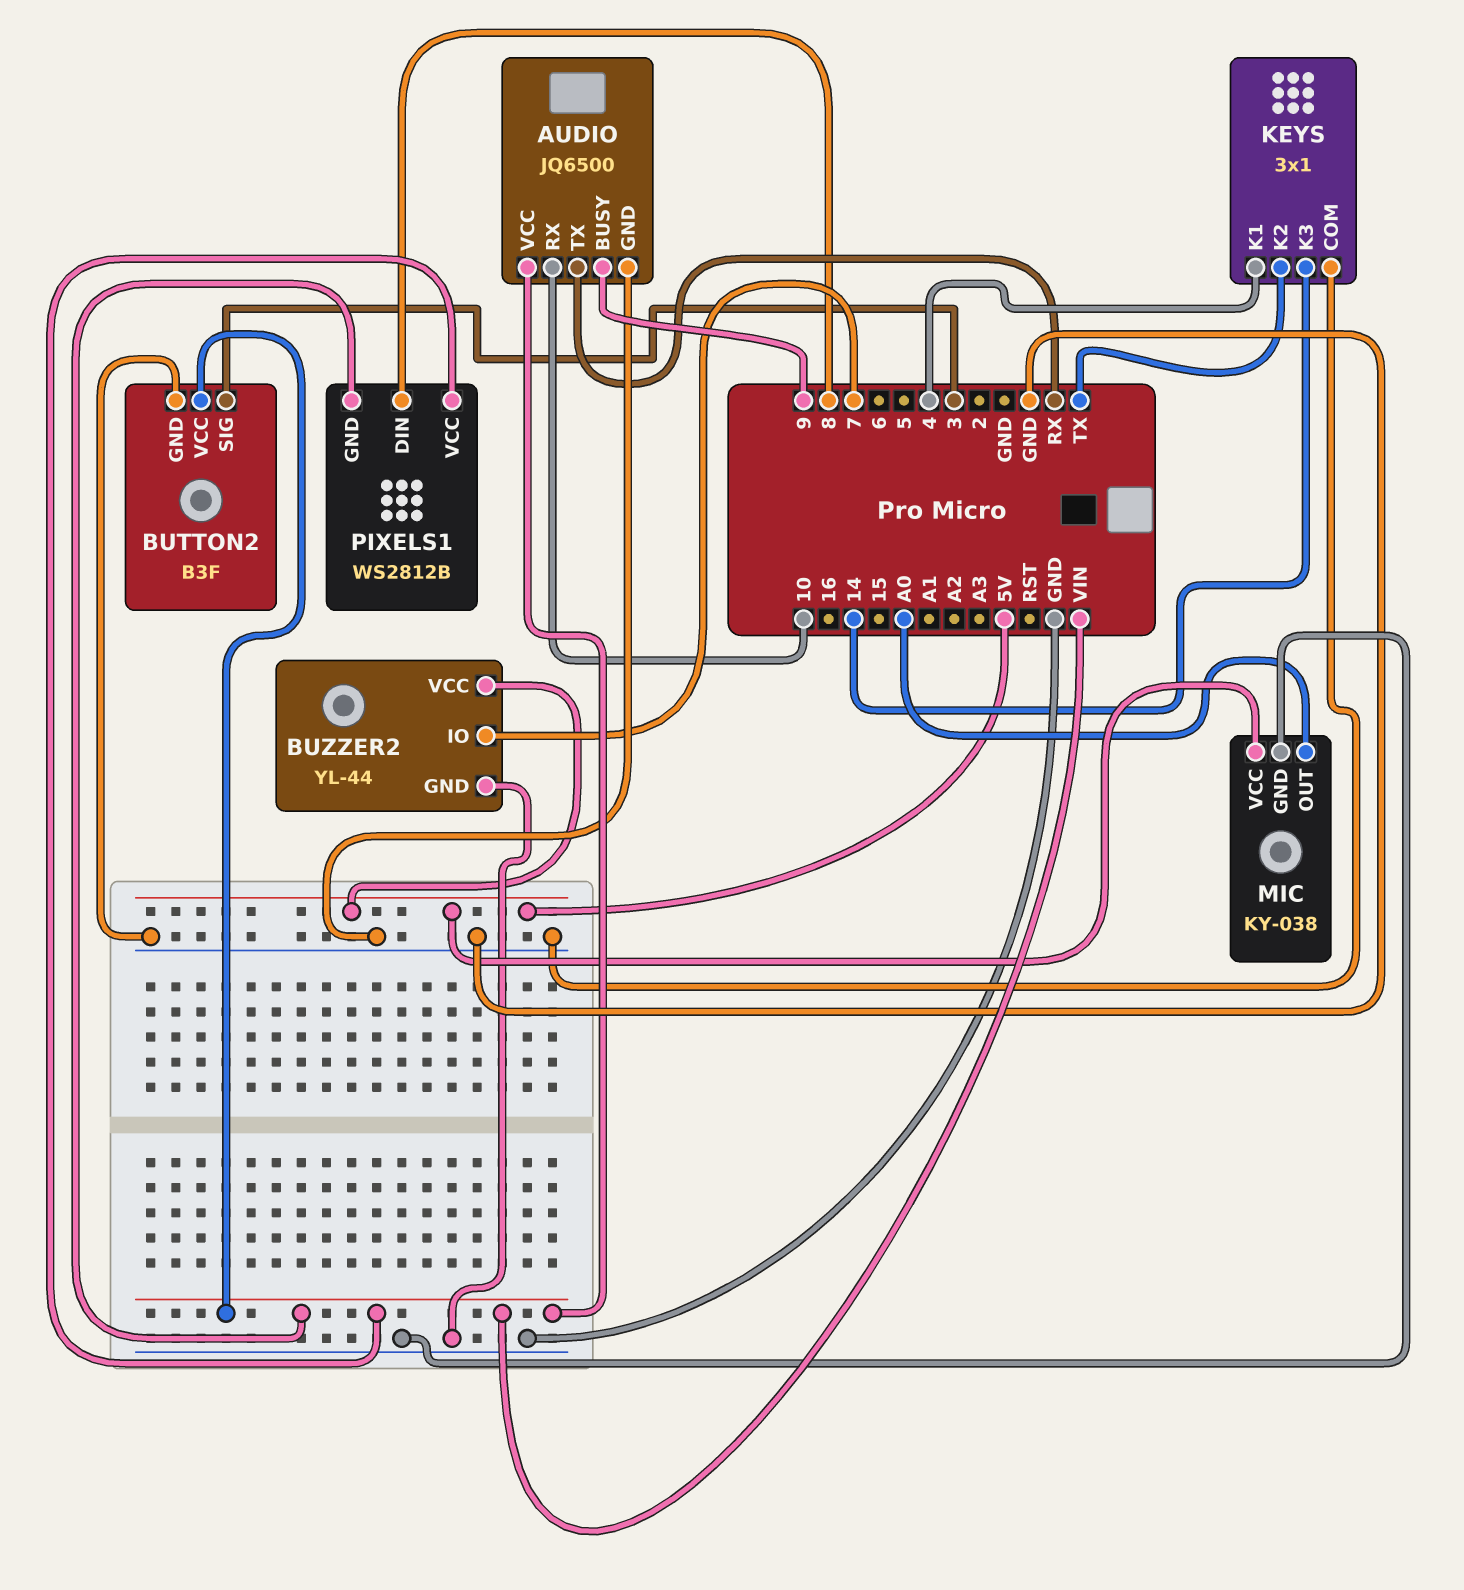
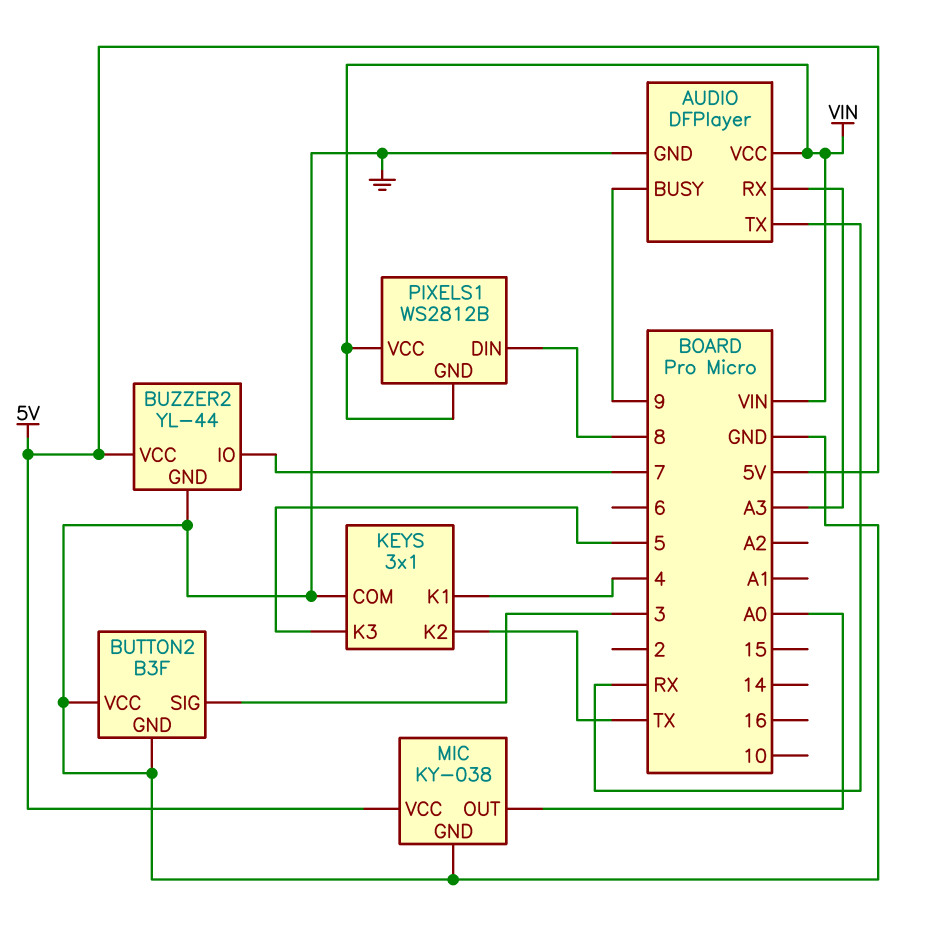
AUDIO: JQ6500 -> DFPlayer
AUDIO pin RX: 10 -> A3
BUTTON2 pin VCC: VIN -> GND
KEYS pin K3: 14 -> 5

